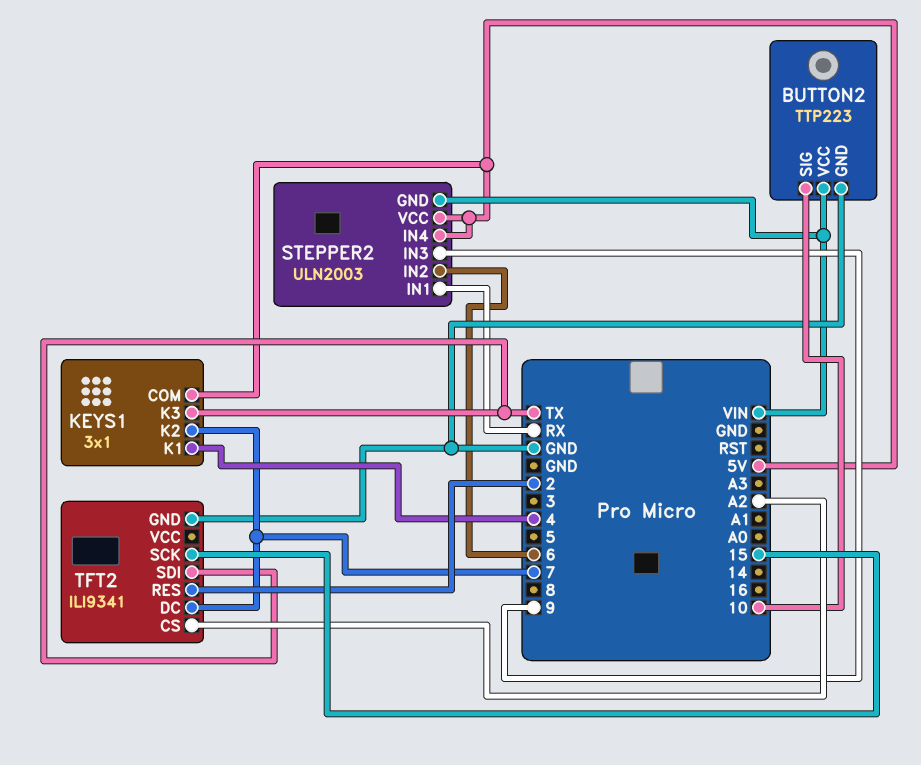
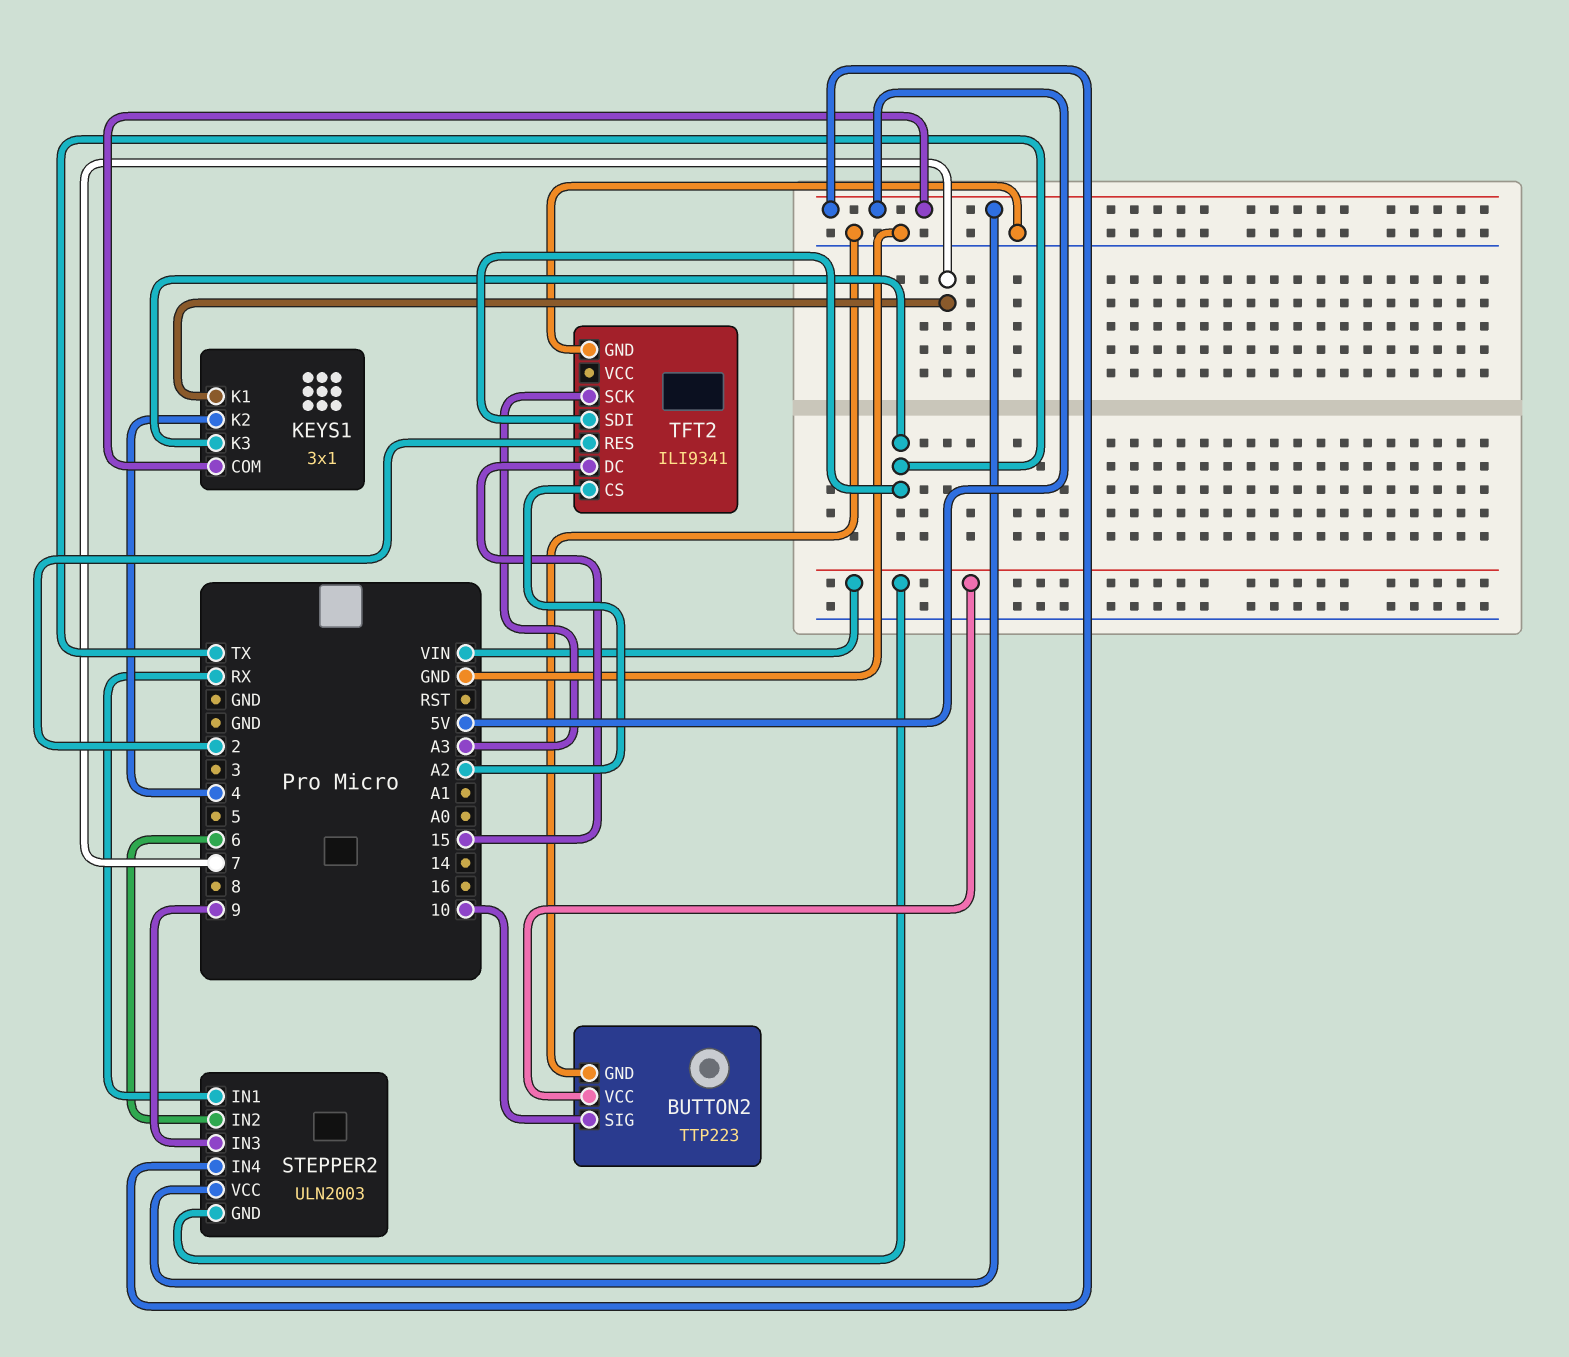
KEYS1 pin K1: 4 -> 7
KEYS1 pin K2: 7 -> 4
TFT2 pin DC: 7 -> 15
TFT2 pin SCK: 15 -> A3

